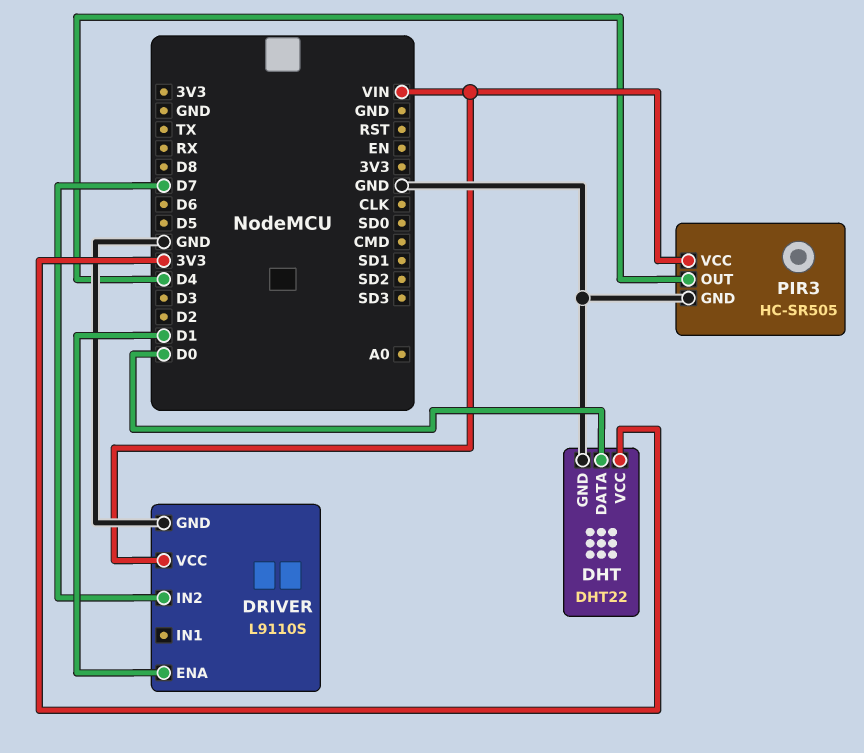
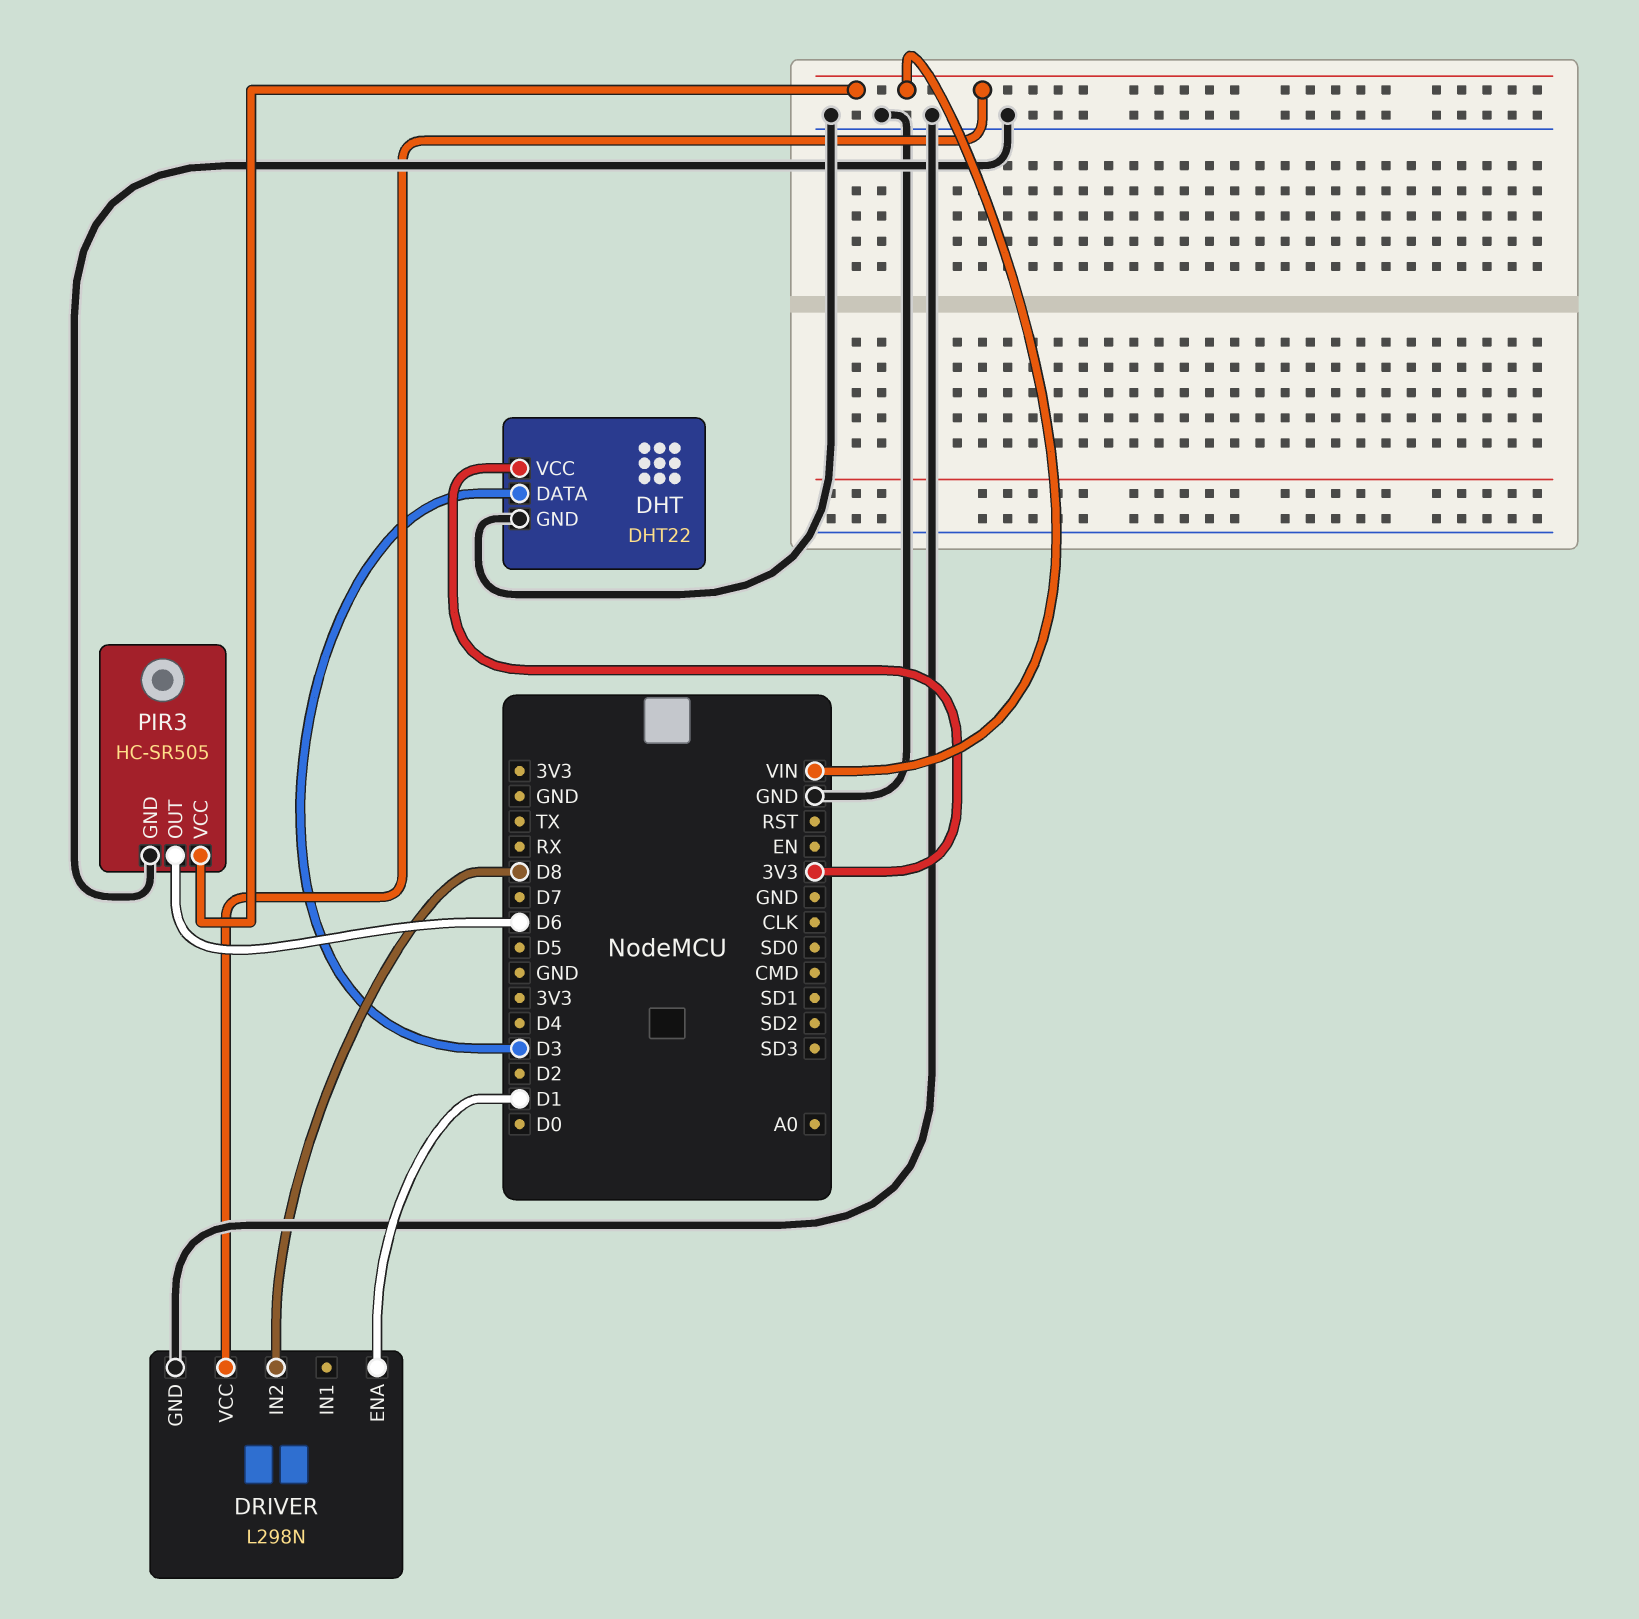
DHT pin DATA: D0 -> D3
DRIVER: L9110S -> L298N
DRIVER pin IN2: D7 -> D8
PIR3 pin OUT: D4 -> D6

